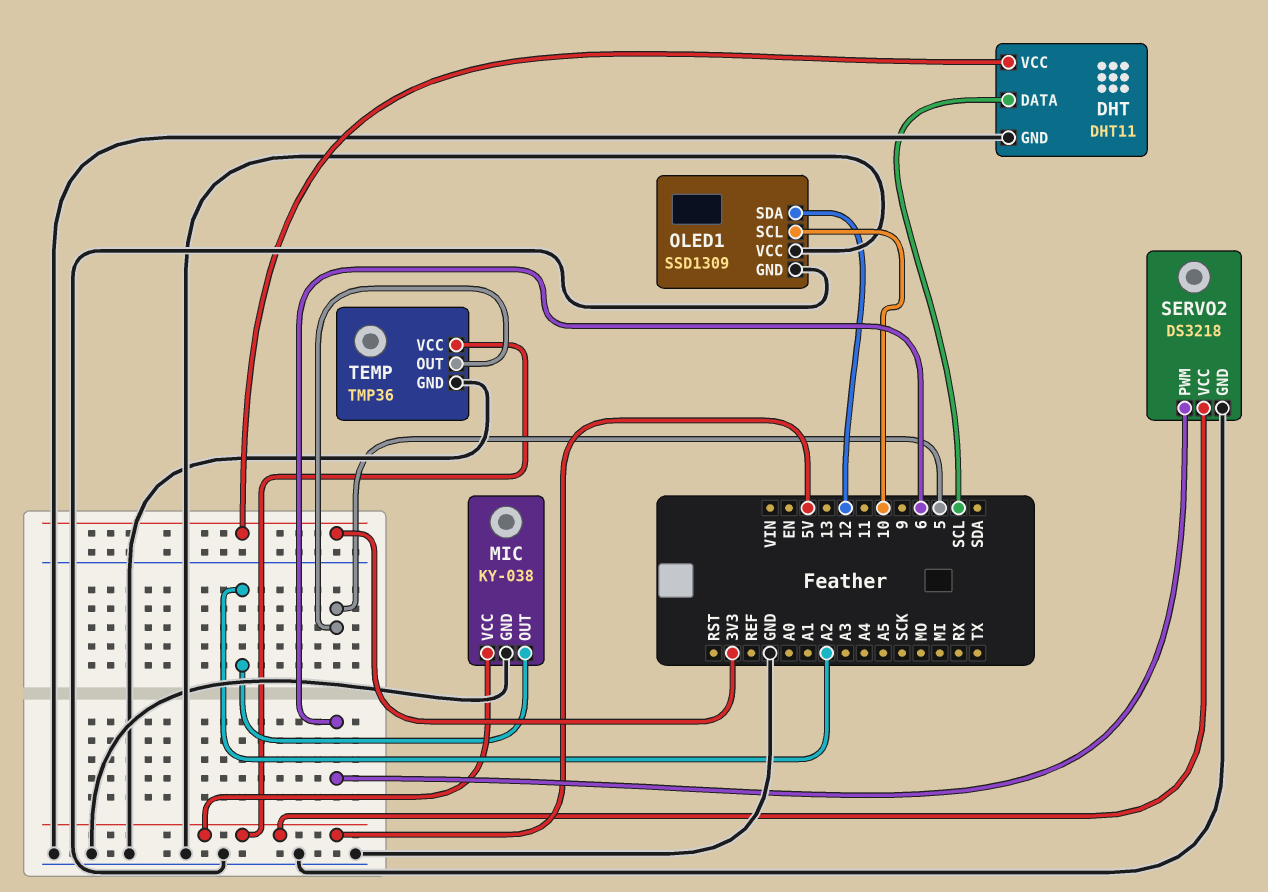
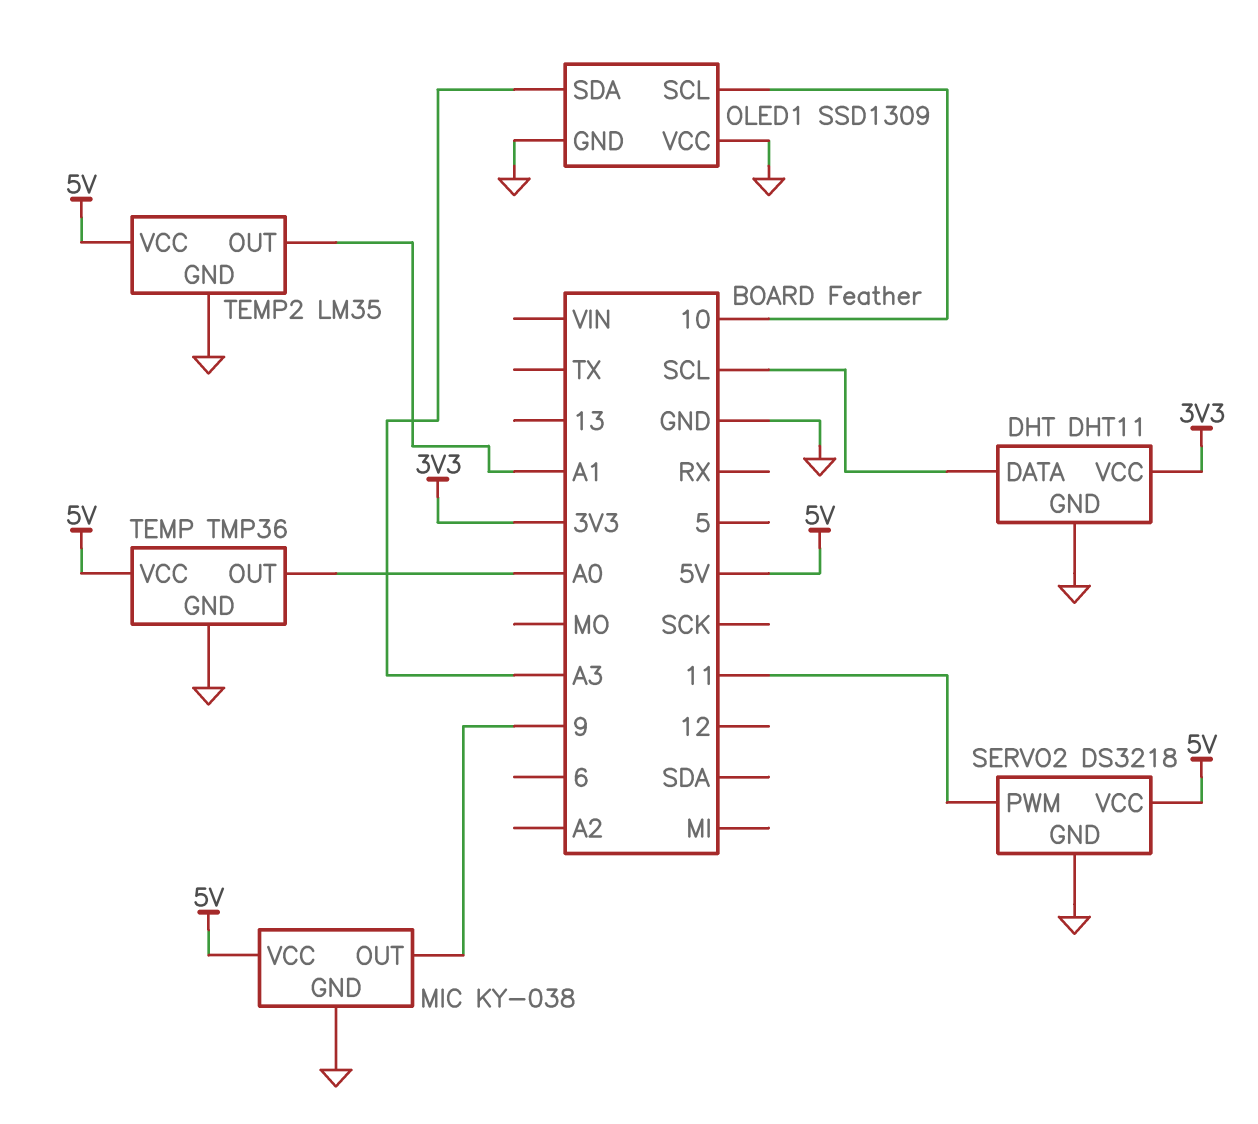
MIC pin OUT: A2 -> 9
OLED1 pin SDA: 12 -> A3
SERVO2 pin PWM: 6 -> 11
TEMP pin OUT: 5 -> A0
TEMP2: none -> LM35
TEMP2 pin GND: none -> GND
TEMP2 pin OUT: none -> A1
TEMP2 pin VCC: none -> 5V

